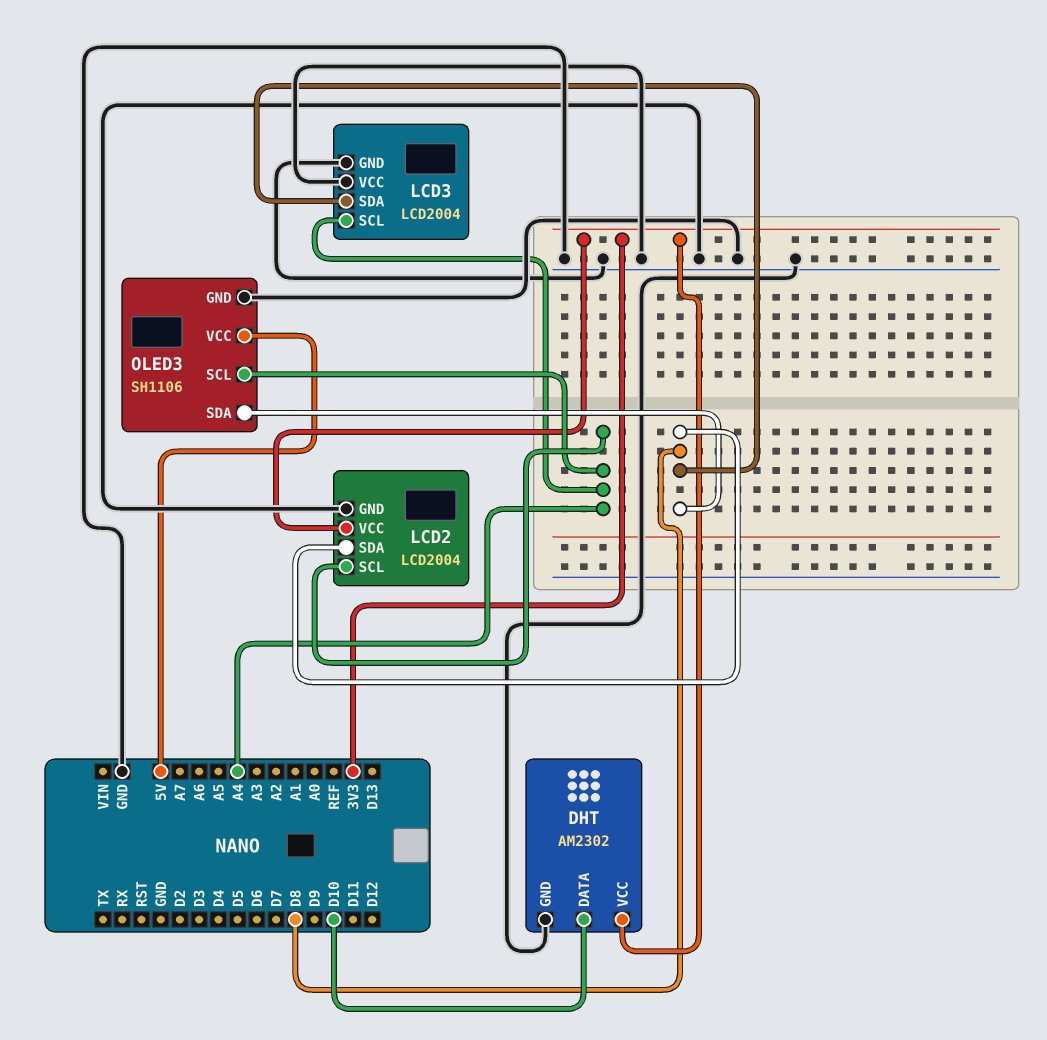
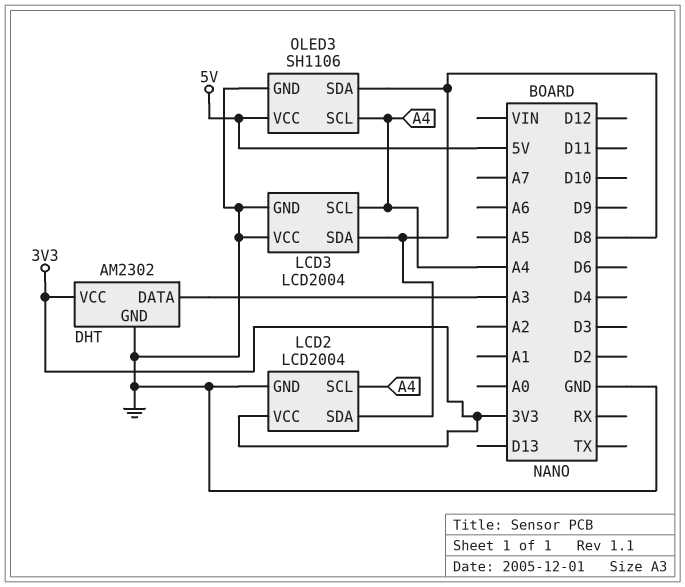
DHT pin DATA: D10 -> A3

